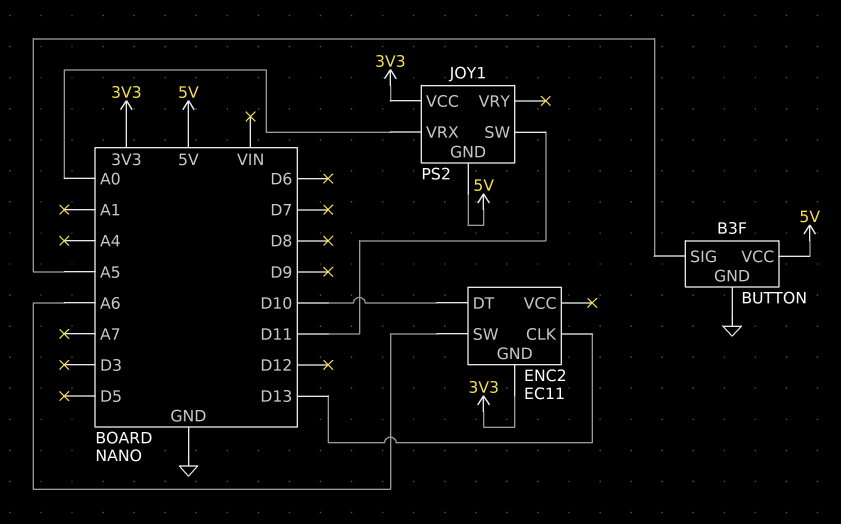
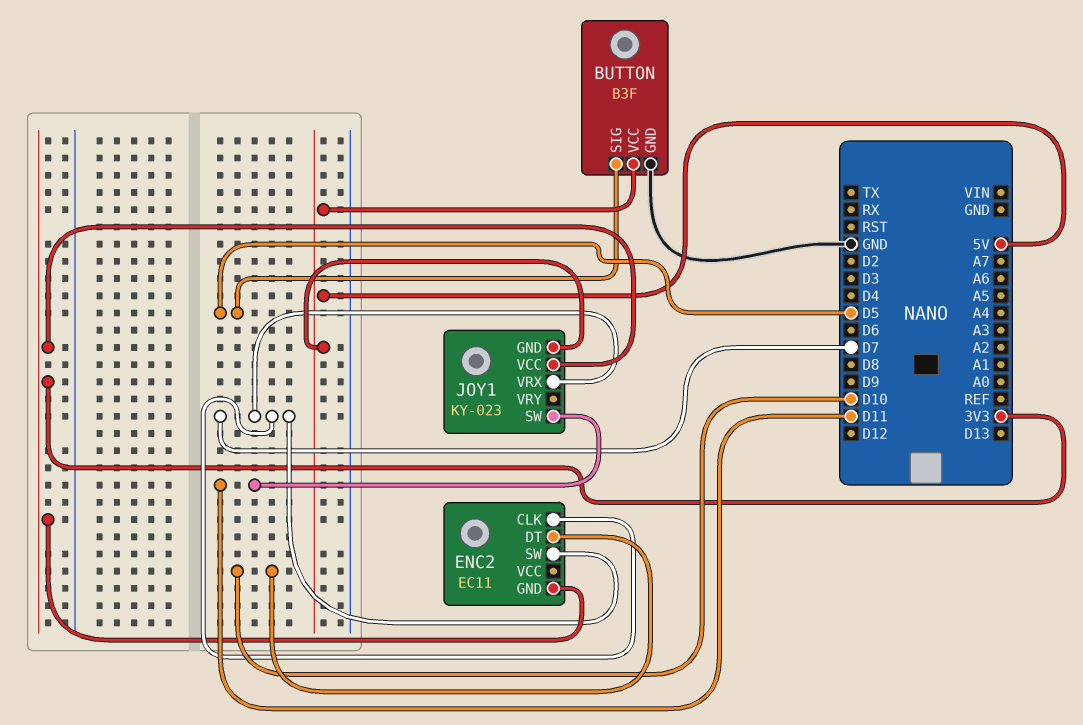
BUTTON pin SIG: A5 -> D5
ENC2 pin CLK: D13 -> D7
ENC2 pin SW: A6 -> D7
JOY1: PS2 -> KY-023
JOY1 pin VRX: A0 -> D7

